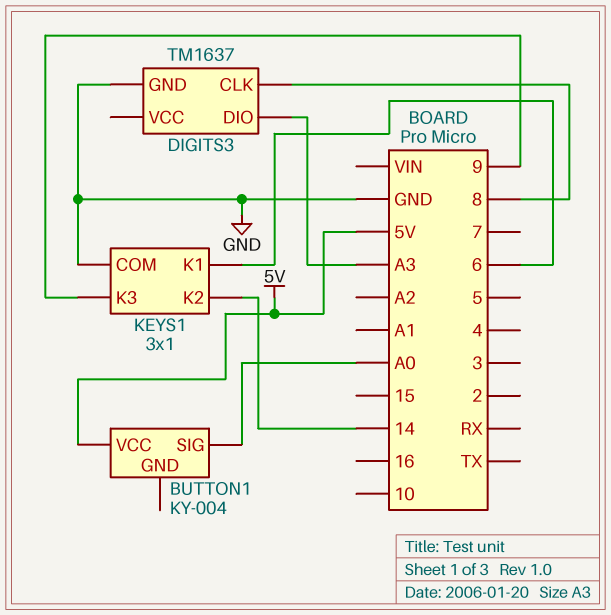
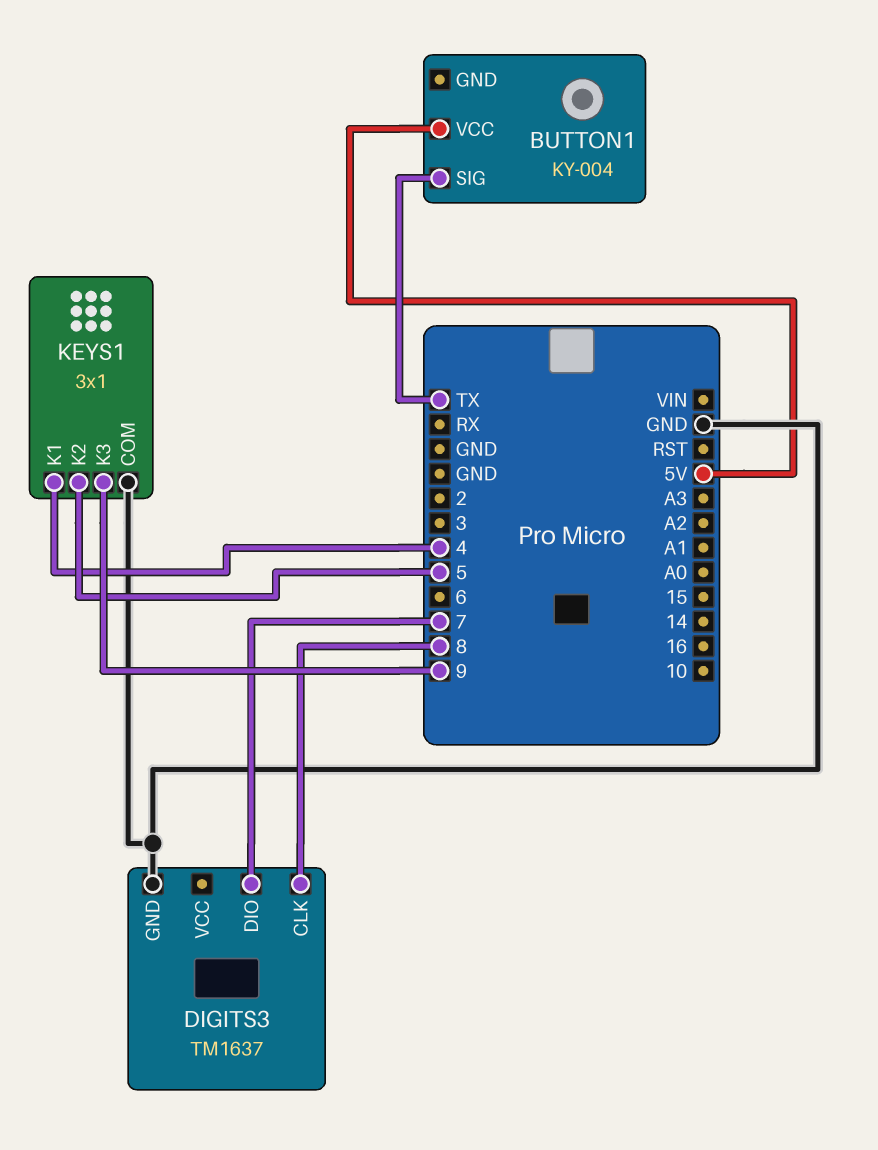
BUTTON1 pin SIG: A0 -> TX
DIGITS3 pin DIO: A3 -> 7
KEYS1 pin K1: 6 -> 4
KEYS1 pin K2: 14 -> 5

